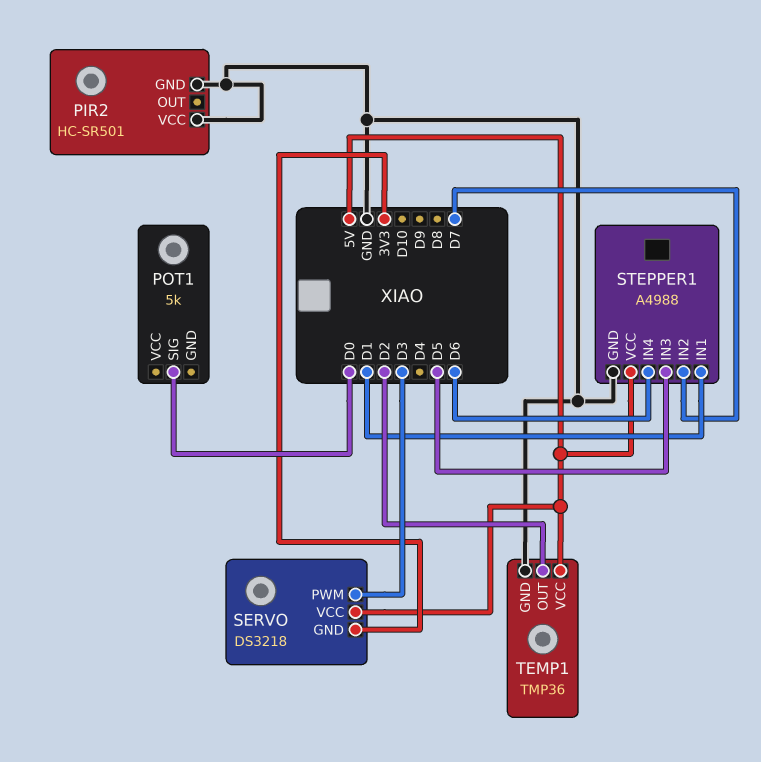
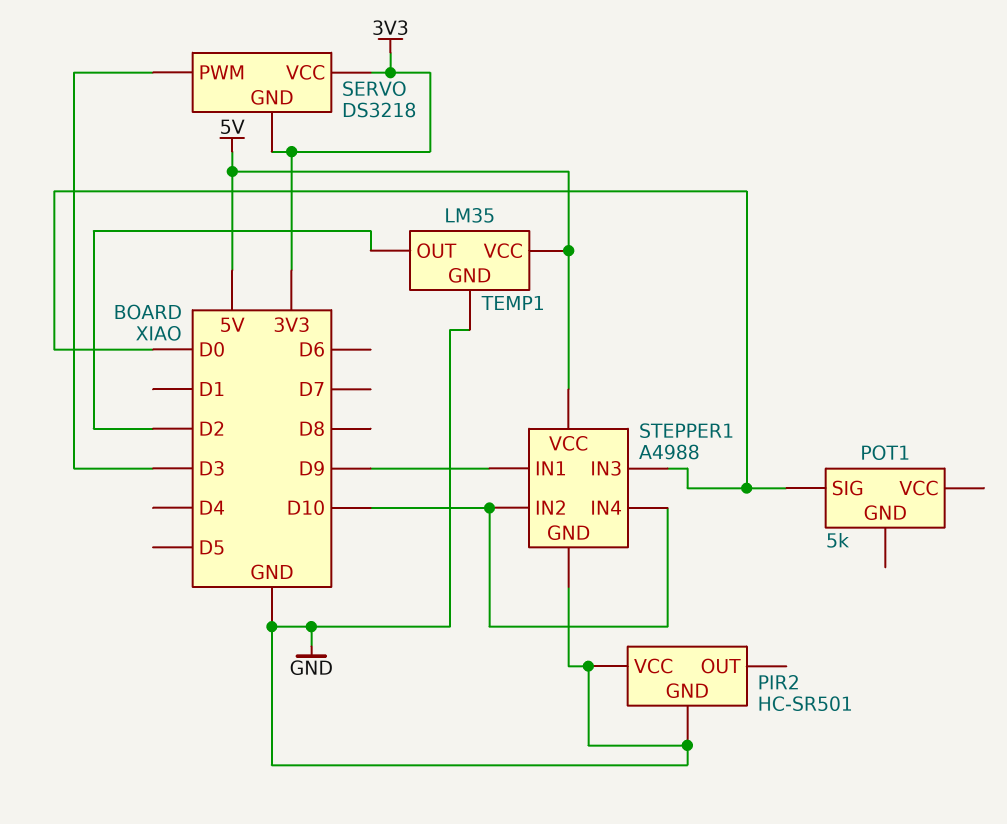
SERVO pin VCC: 5V -> 3V3
STEPPER1 pin IN1: D1 -> D9
STEPPER1 pin IN2: D7 -> D10
STEPPER1 pin IN3: D5 -> D0
STEPPER1 pin IN4: D6 -> D10
TEMP1: TMP36 -> LM35

